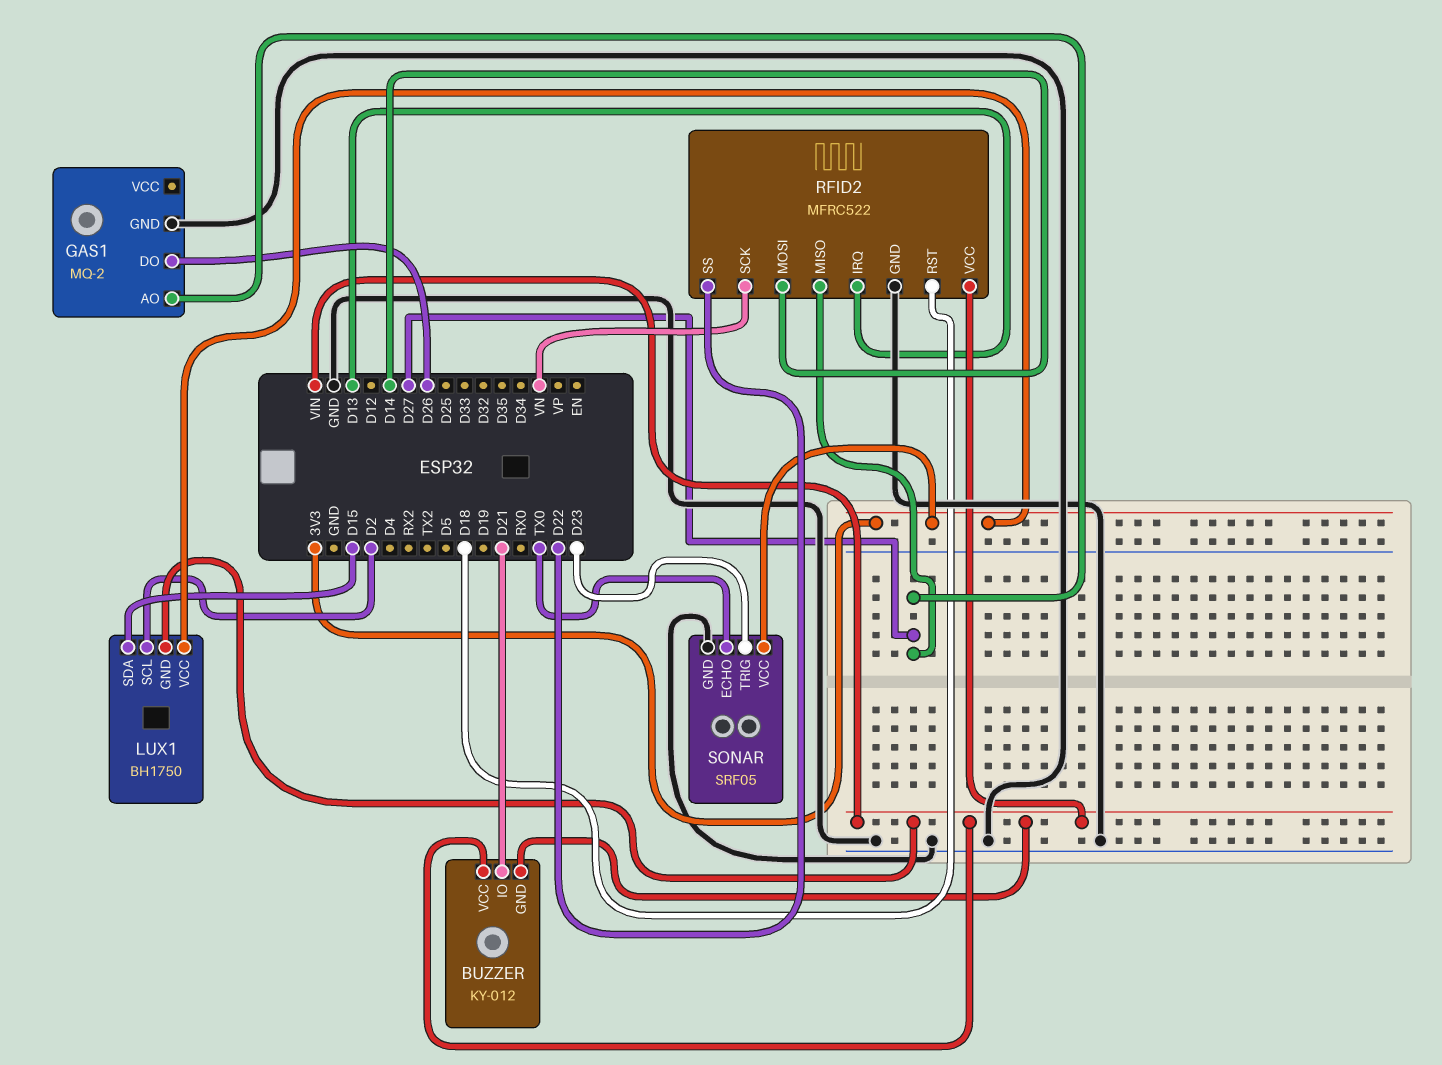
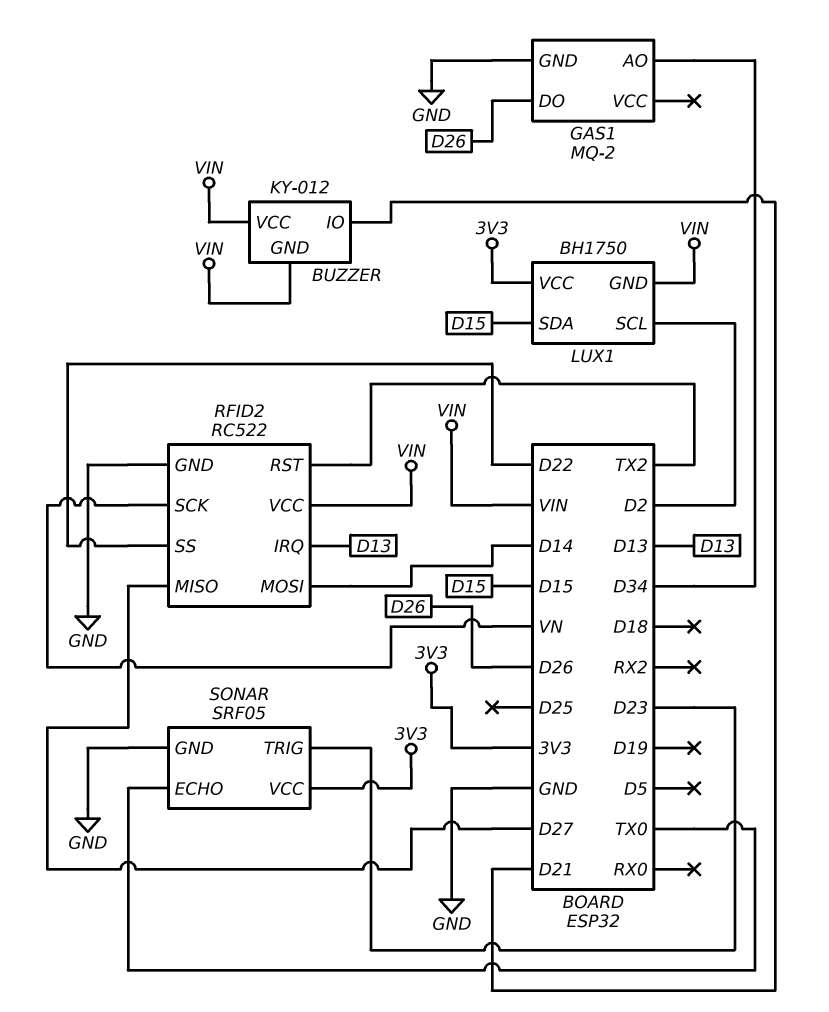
GAS1 pin AO: D27 -> D34
RFID2: MFRC522 -> RC522
RFID2 pin RST: D18 -> TX2

